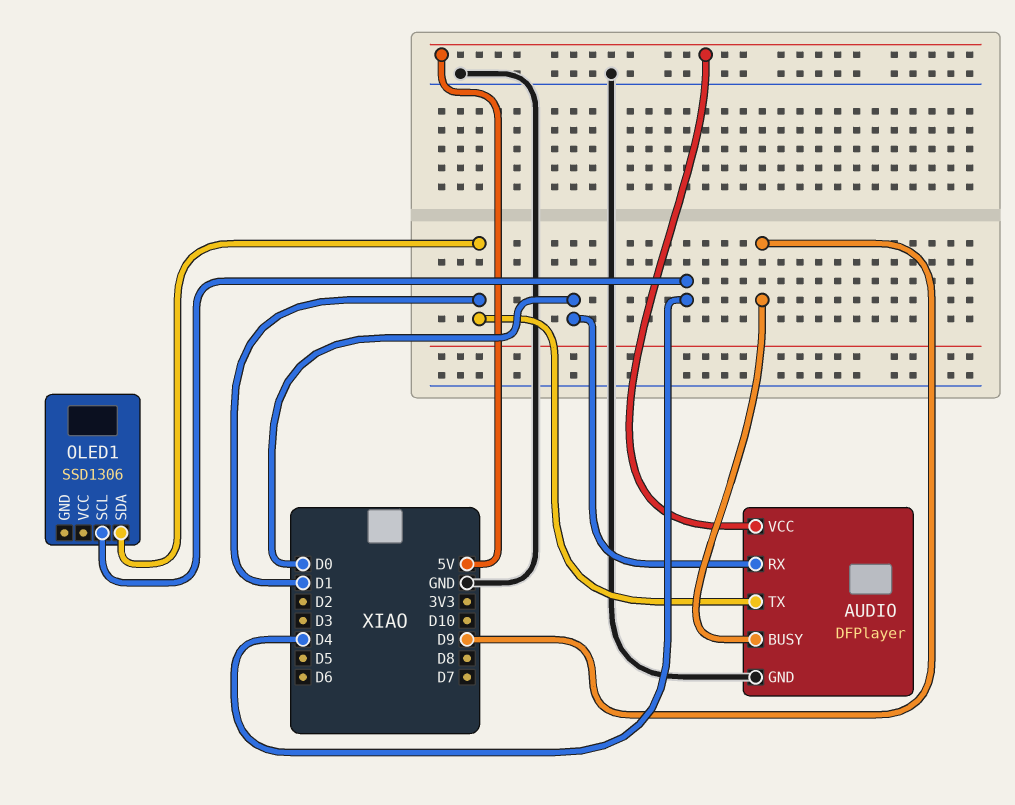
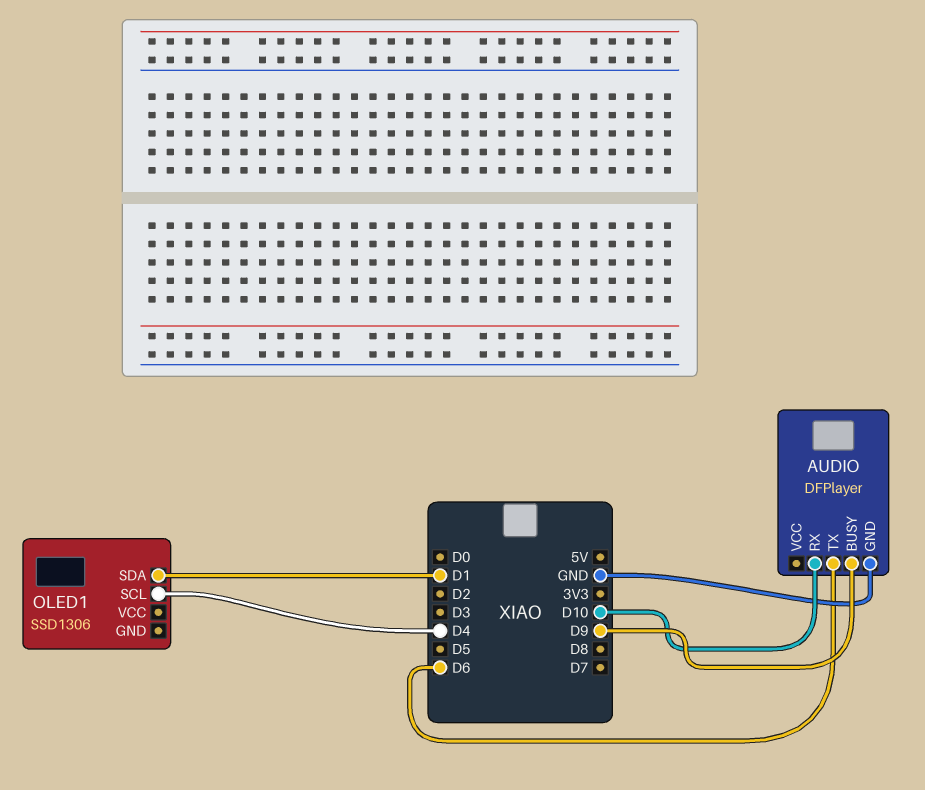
AUDIO pin RX: D0 -> D10
AUDIO pin TX: D1 -> D6
AUDIO pin VCC: 5V -> none

